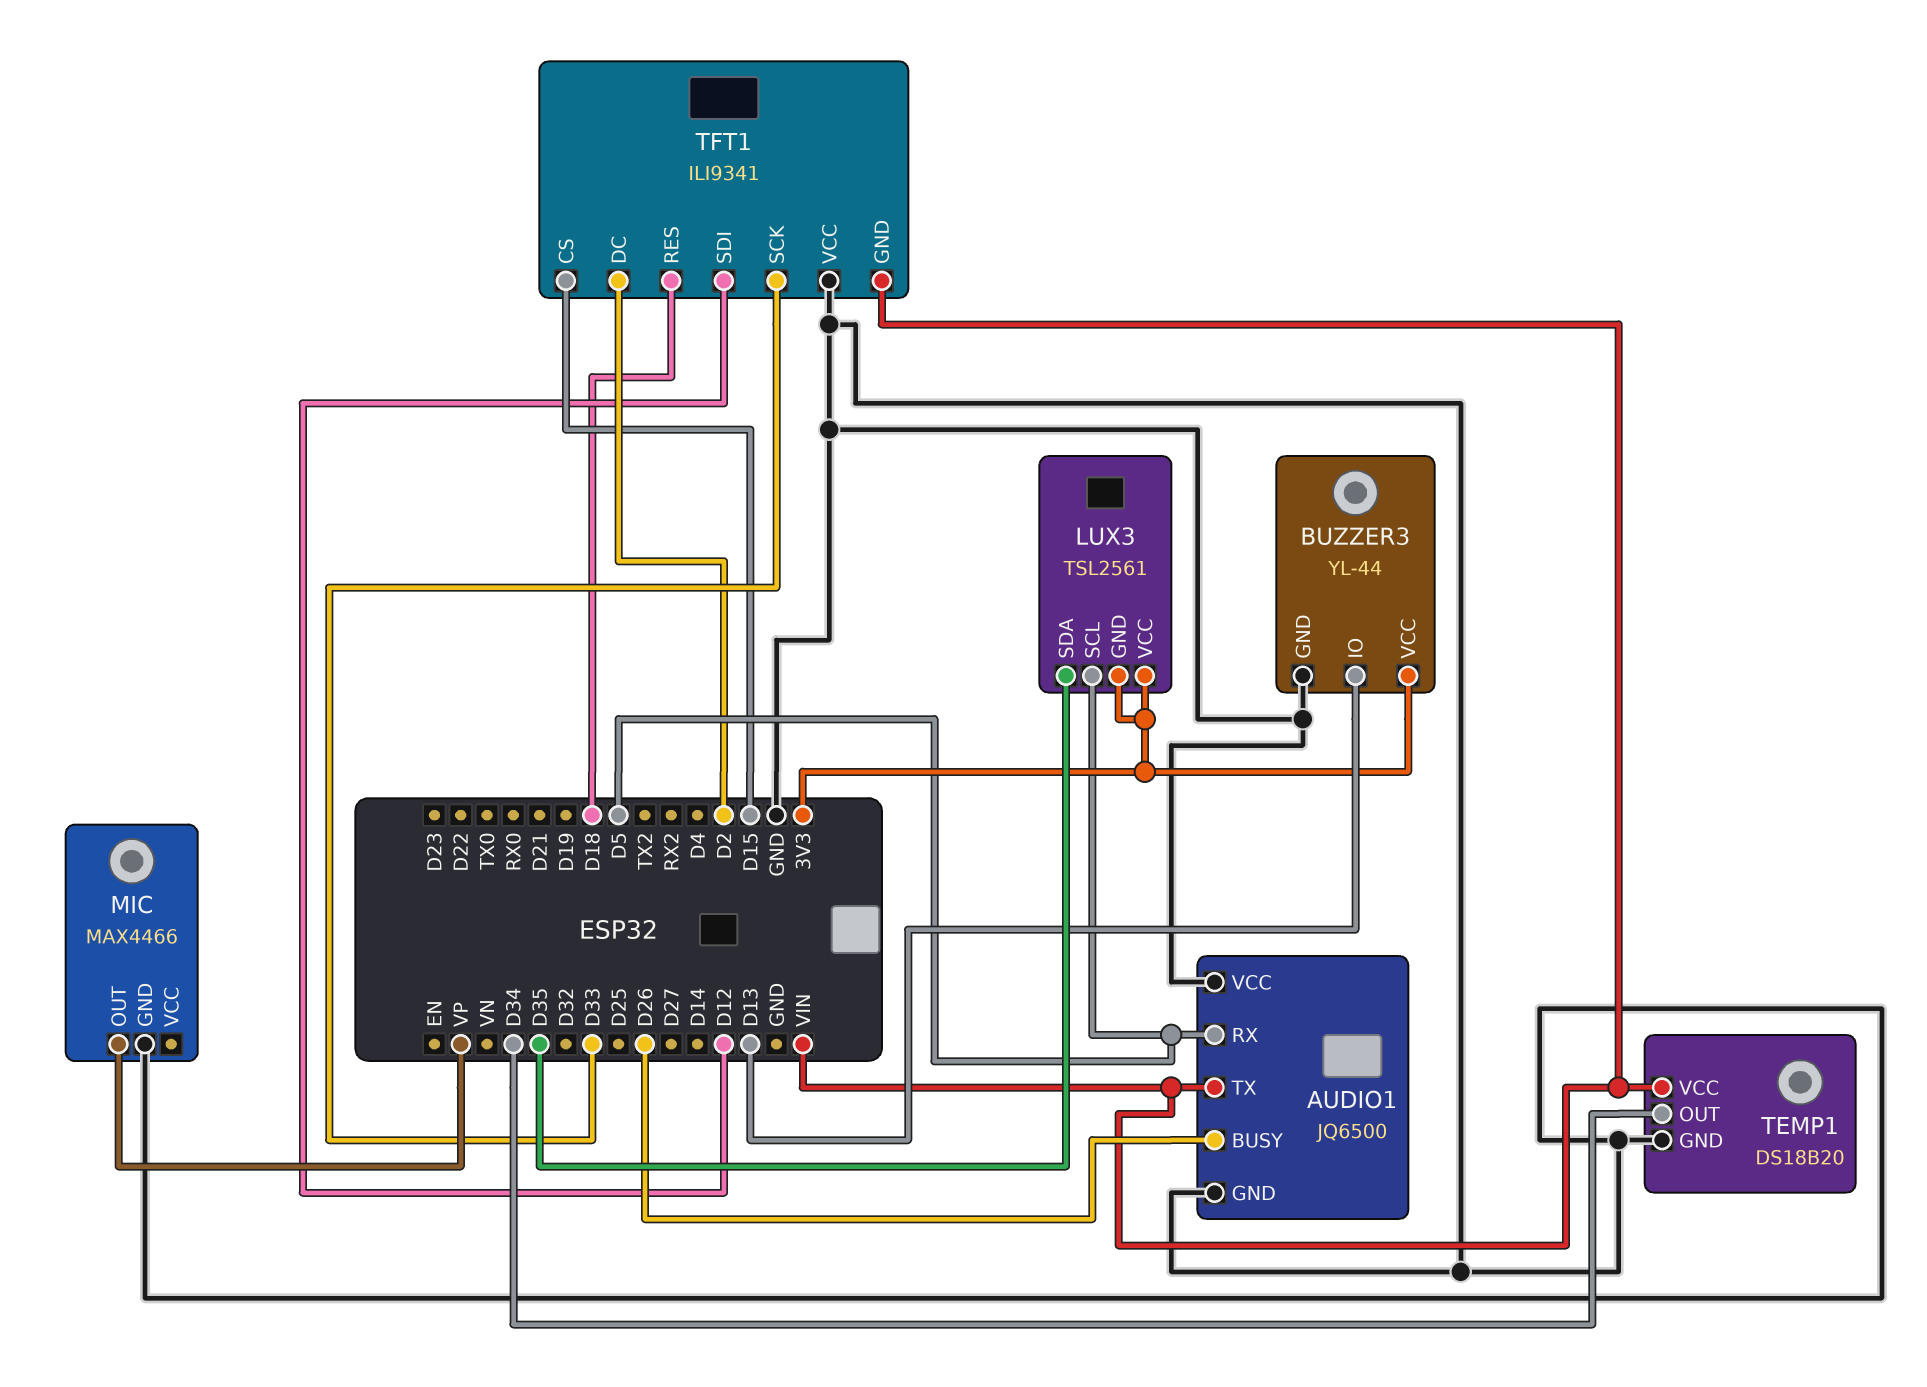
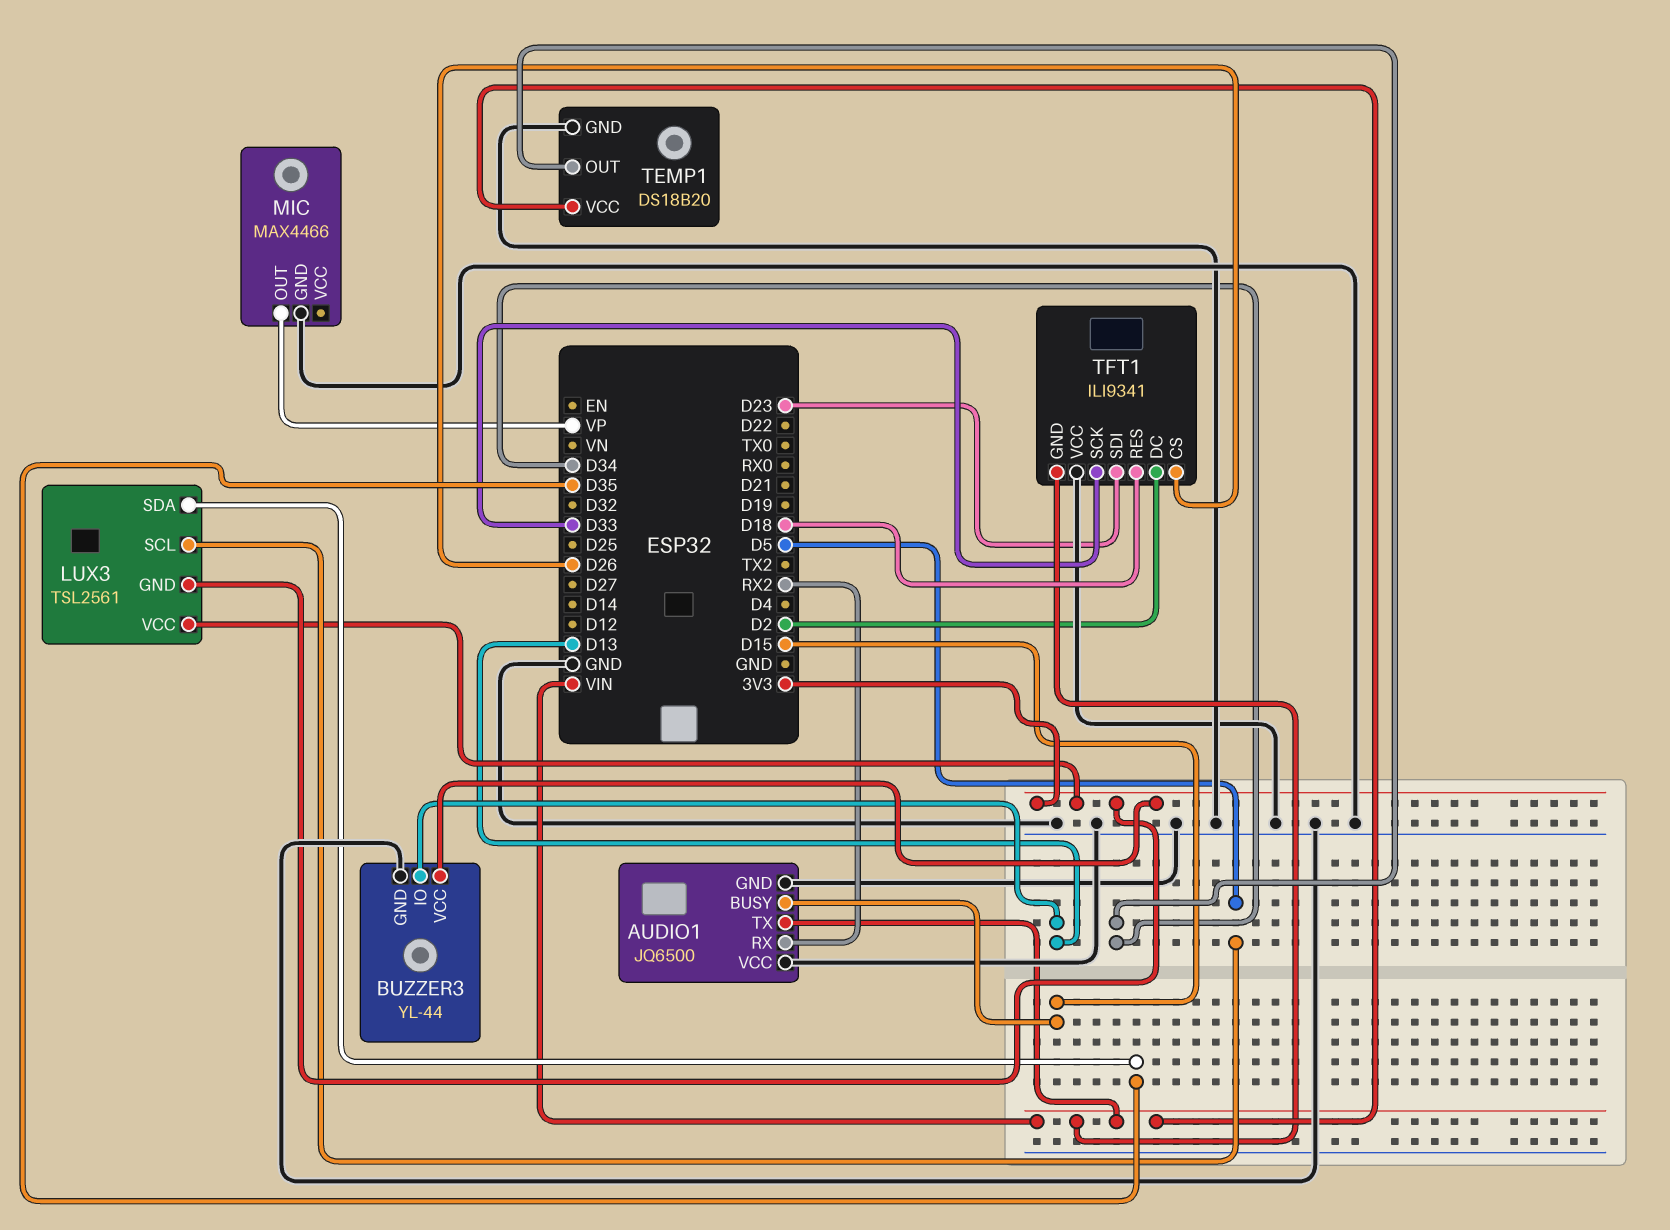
AUDIO1 pin BUSY: D26 -> D15
AUDIO1 pin RX: D5 -> RX2
TFT1 pin CS: D15 -> D26
TFT1 pin SDI: D12 -> D23

